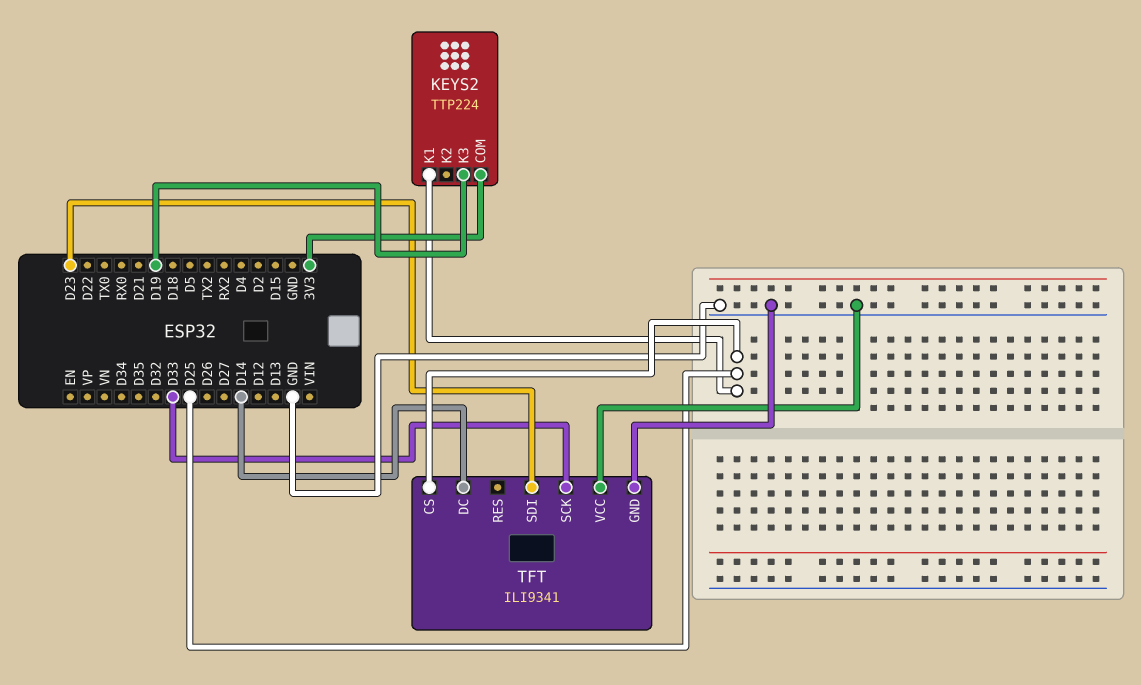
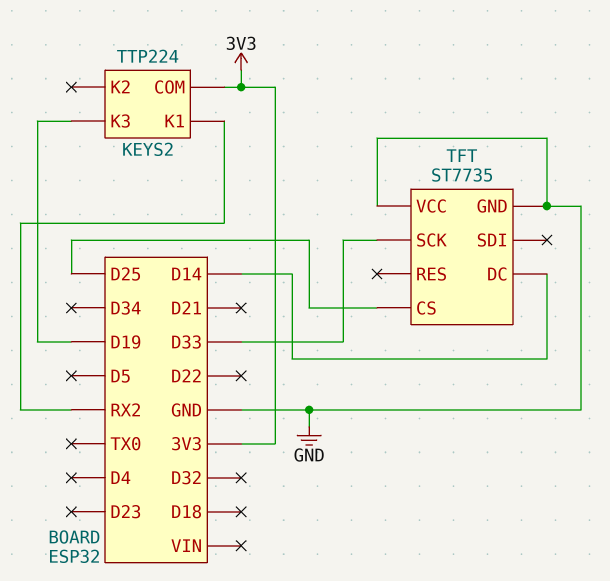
KEYS2 pin K1: D25 -> RX2
TFT: ILI9341 -> ST7735
TFT pin SDI: D23 -> none

